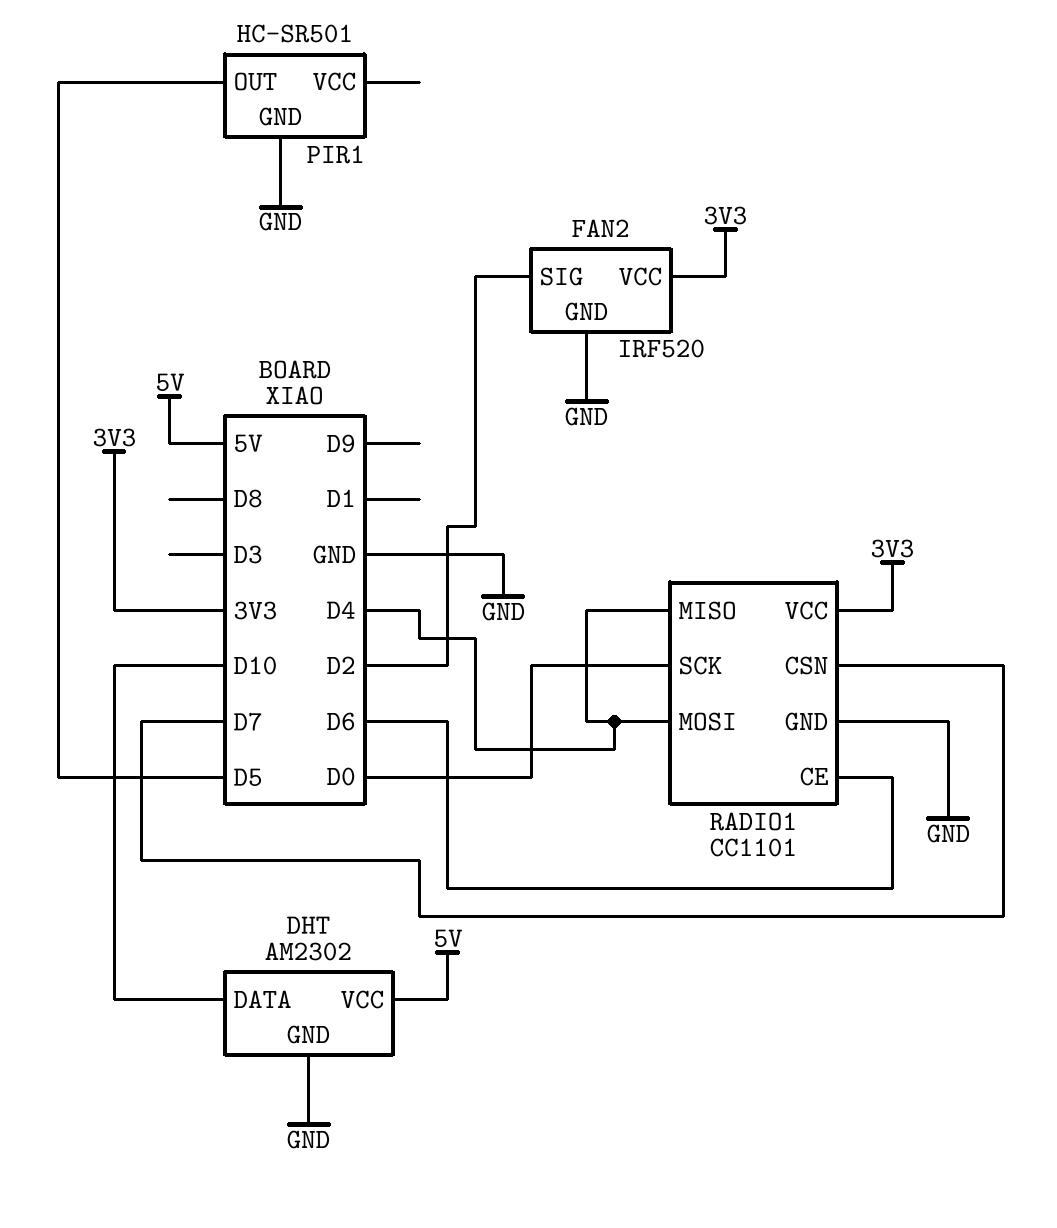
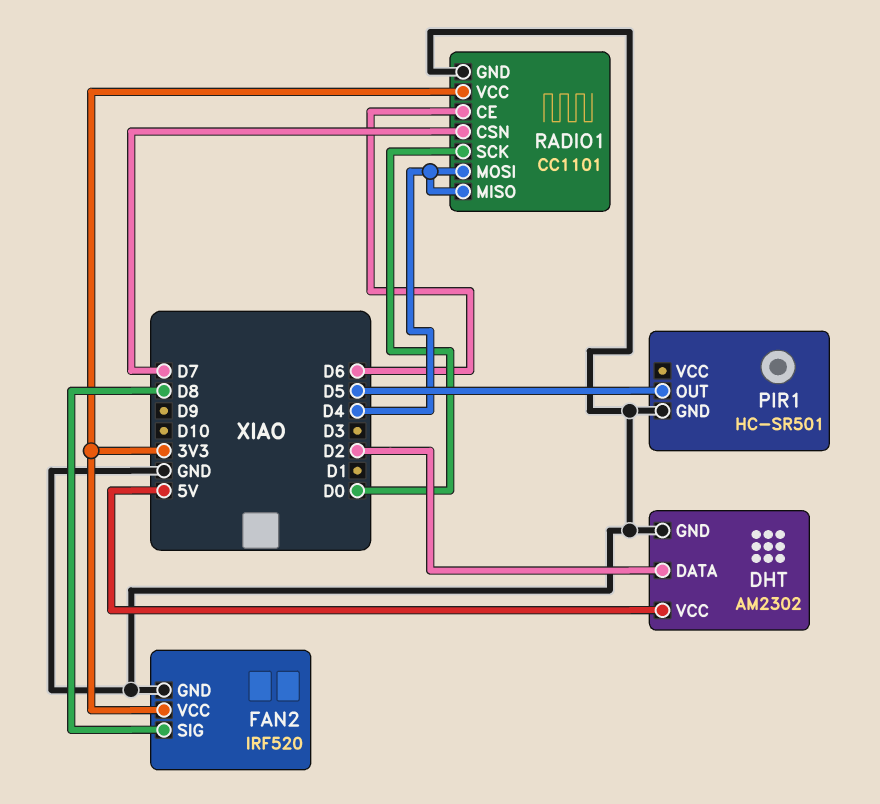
DHT pin DATA: D10 -> D2
FAN2 pin SIG: D2 -> D8

